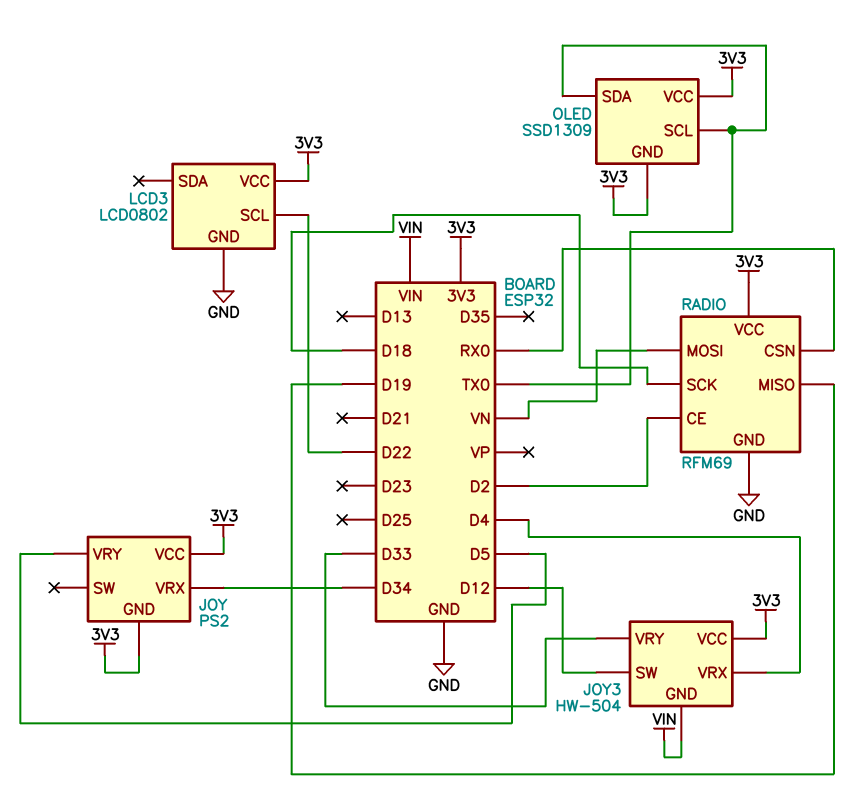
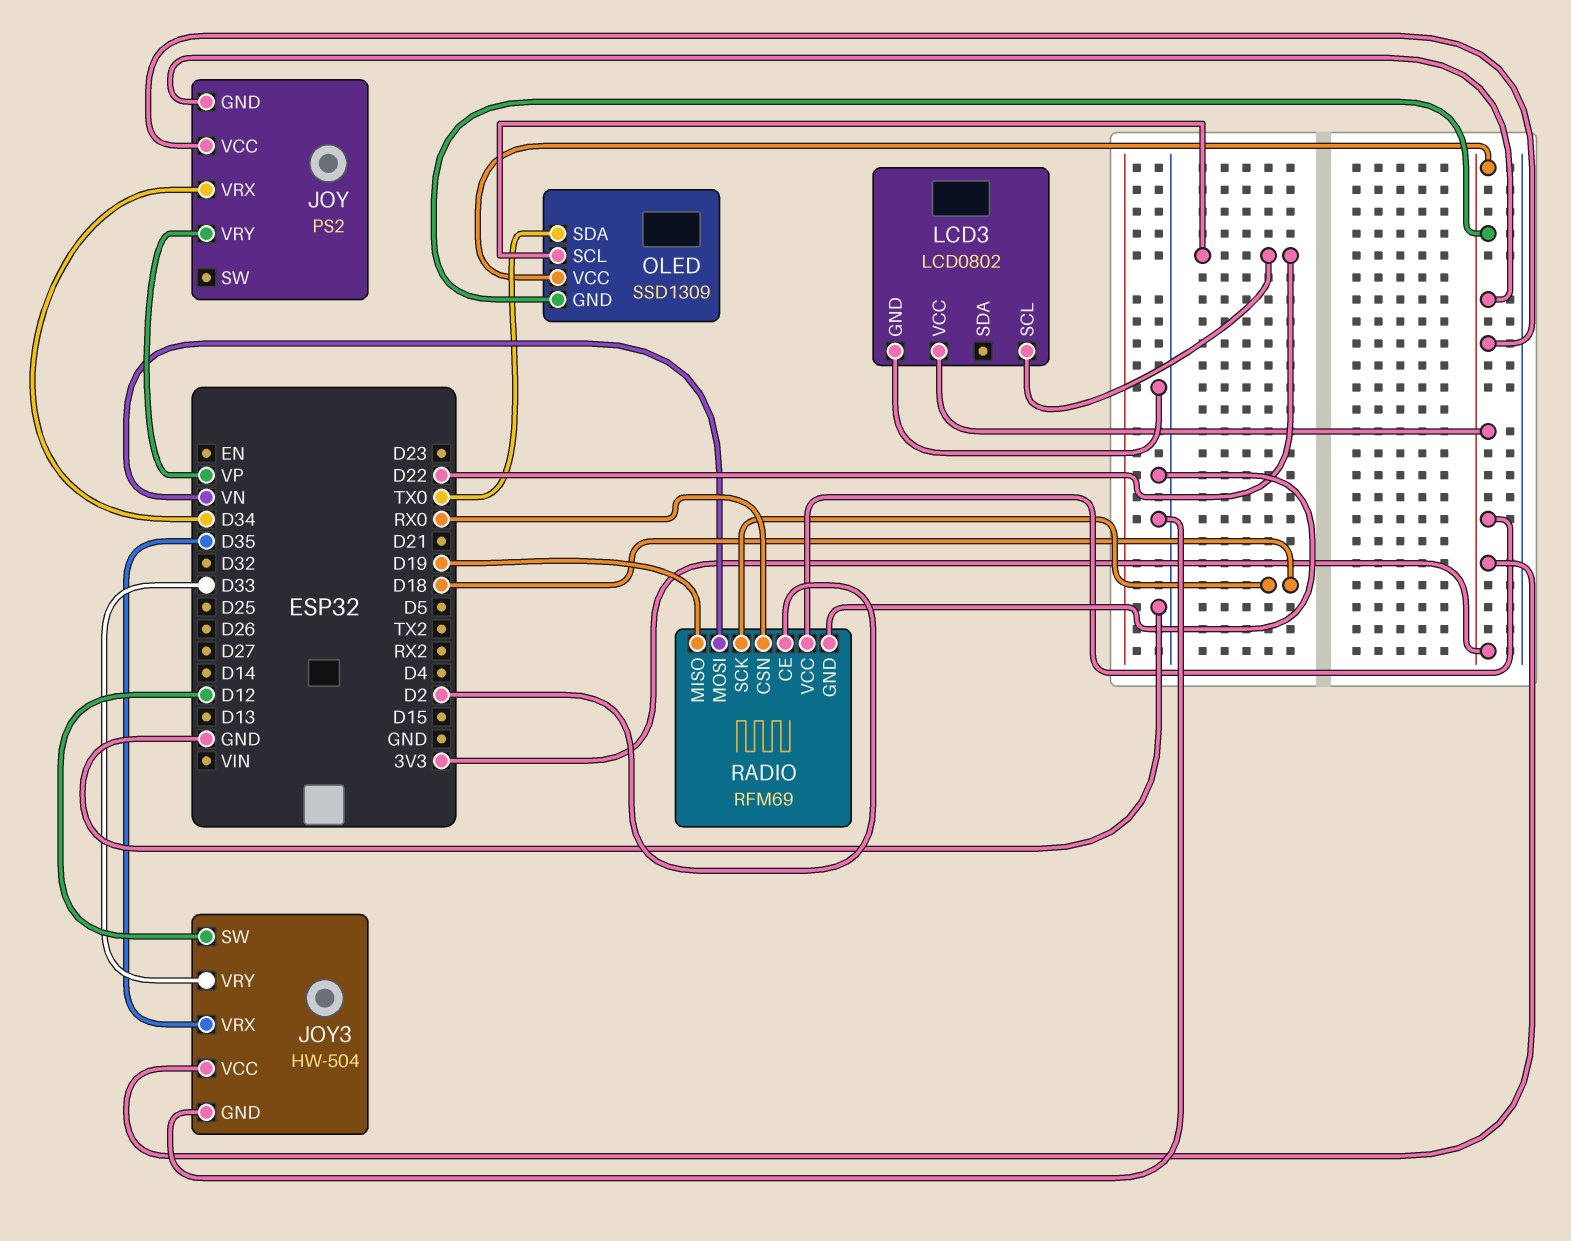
JOY pin VRY: D5 -> VP
JOY3 pin GND: VIN -> GND
JOY3 pin VRX: D4 -> D35
OLED pin SCL: TX0 -> D22

